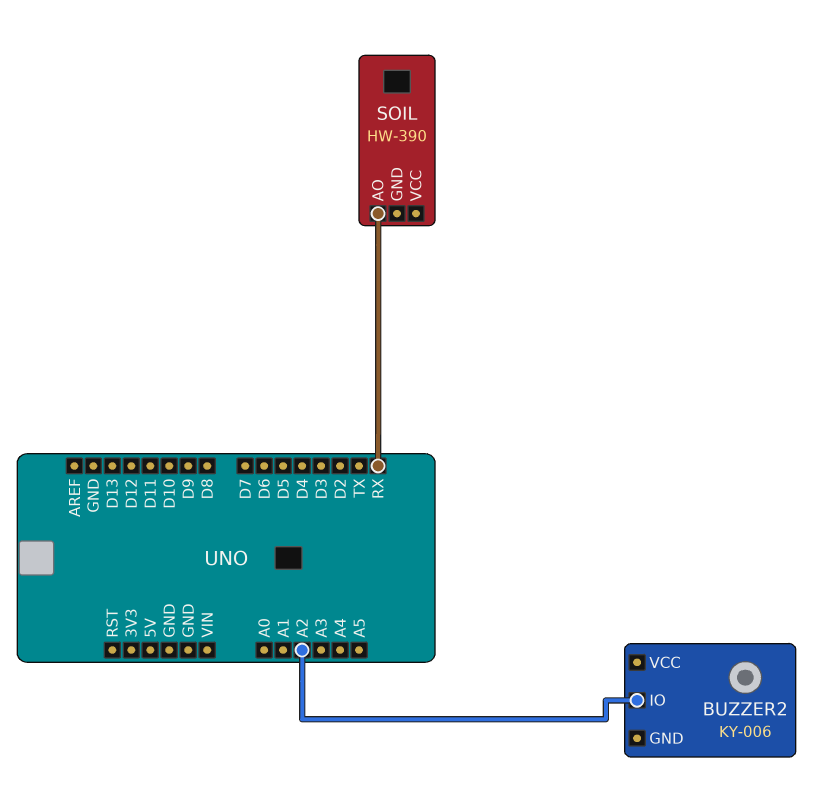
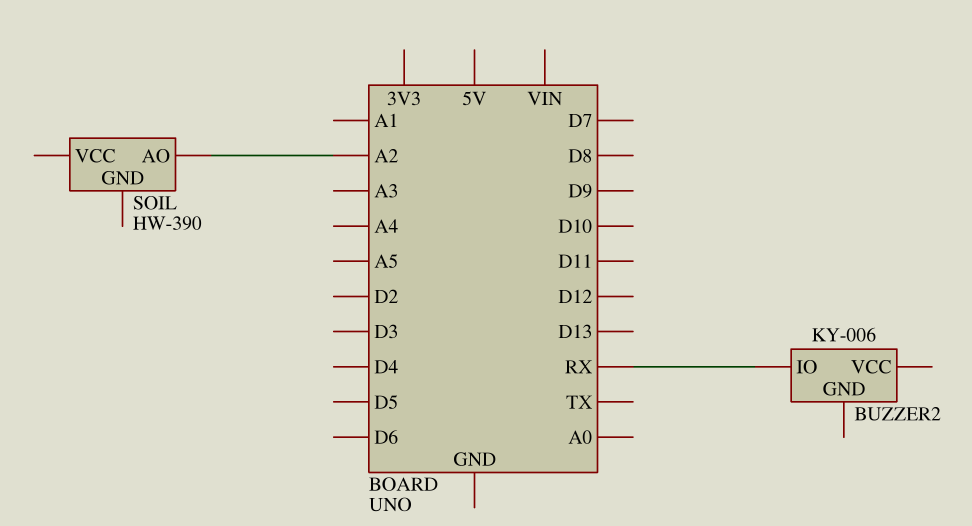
BUZZER2 pin IO: A2 -> RX
SOIL pin AO: RX -> A2

